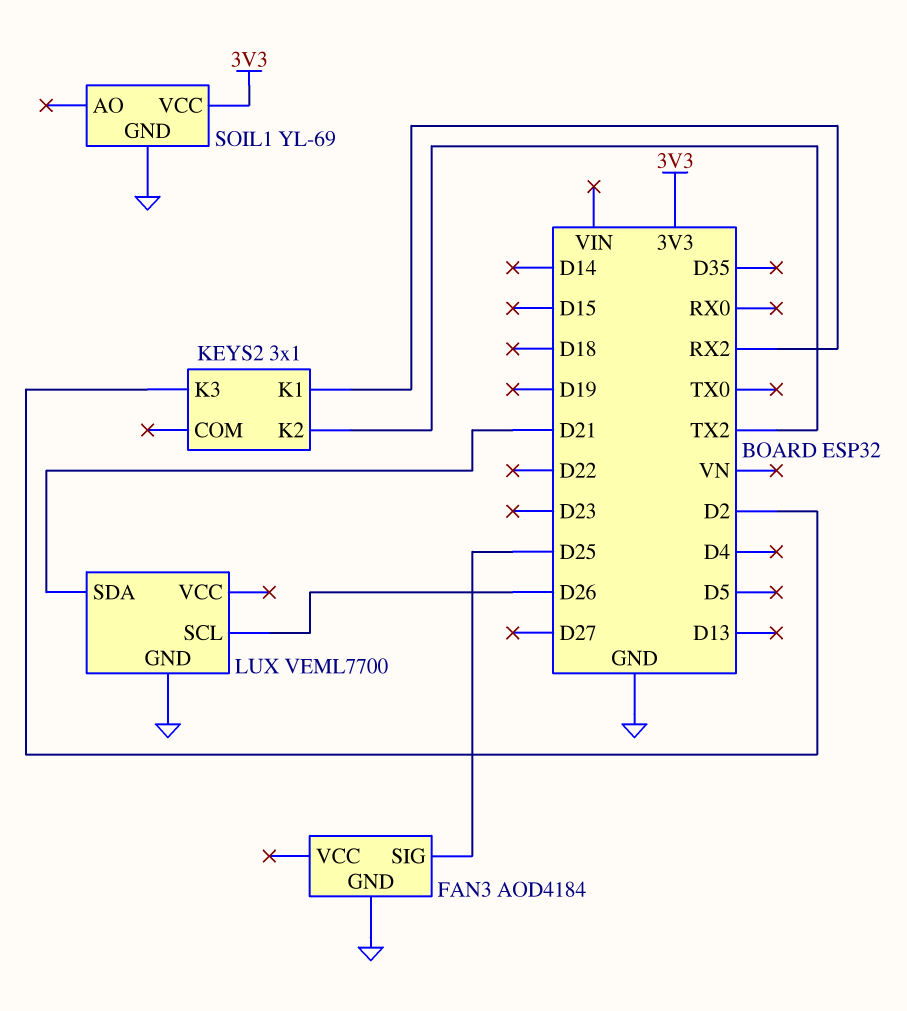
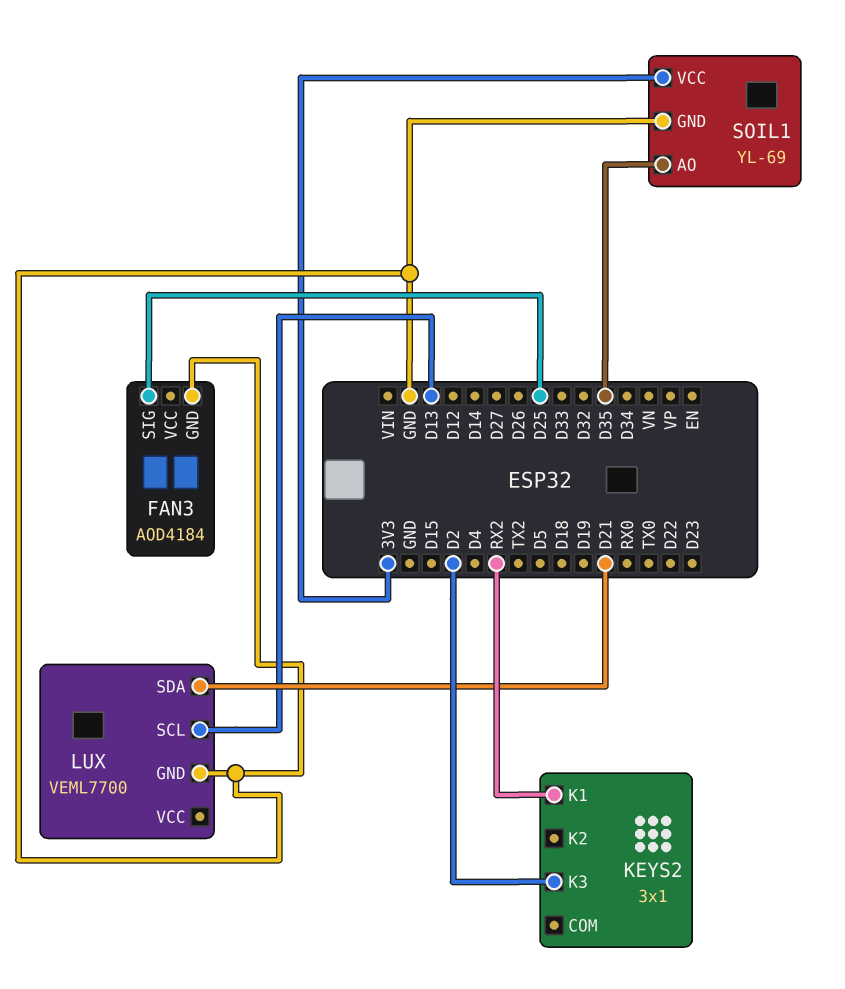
KEYS2 pin K2: TX2 -> none
LUX pin SCL: D26 -> D13
SOIL1 pin AO: none -> D35

